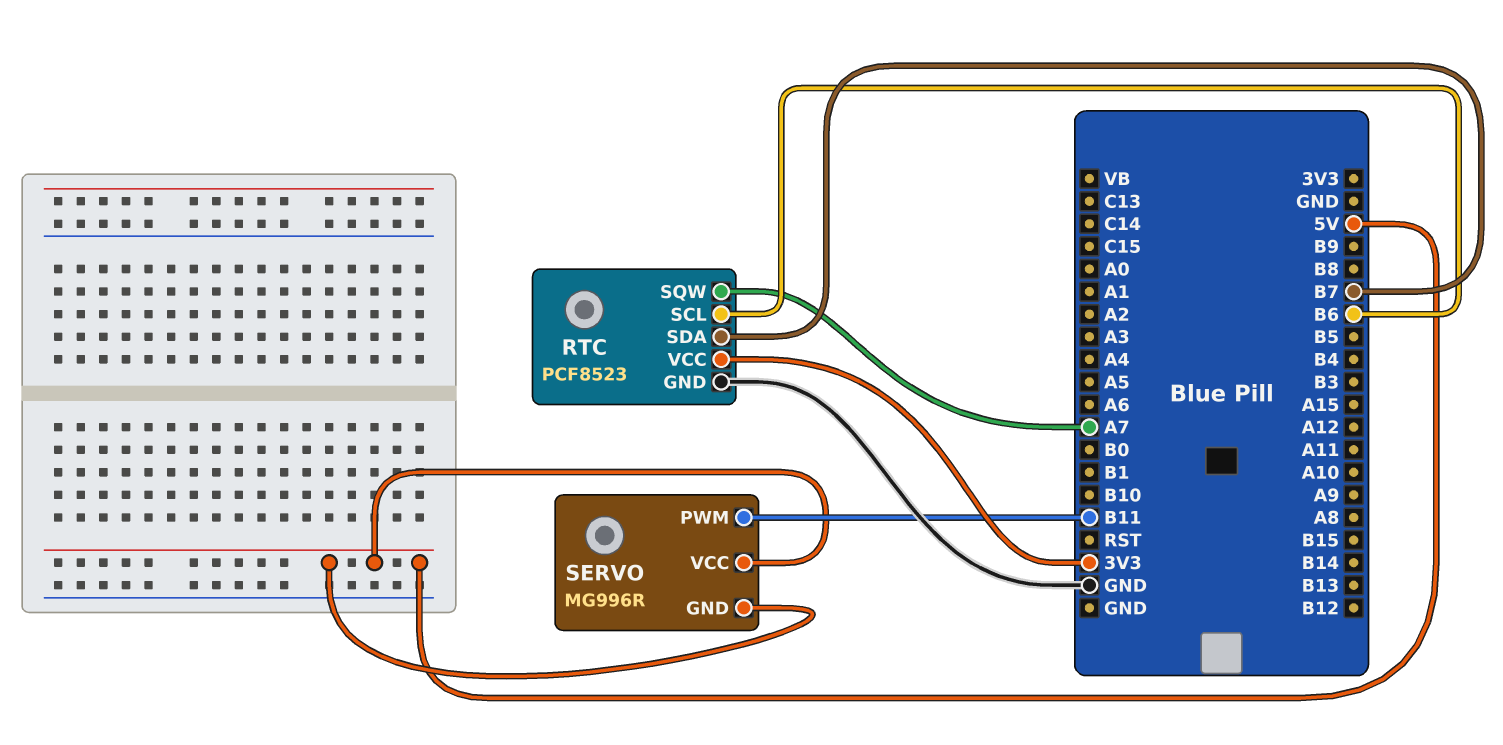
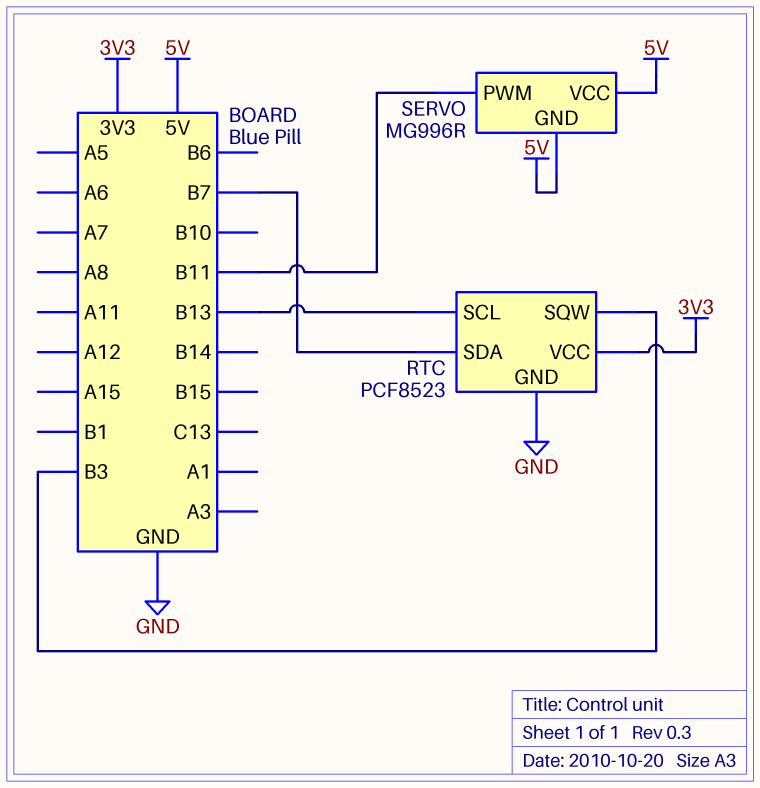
RTC pin SCL: B6 -> B13
RTC pin SQW: A7 -> B3

